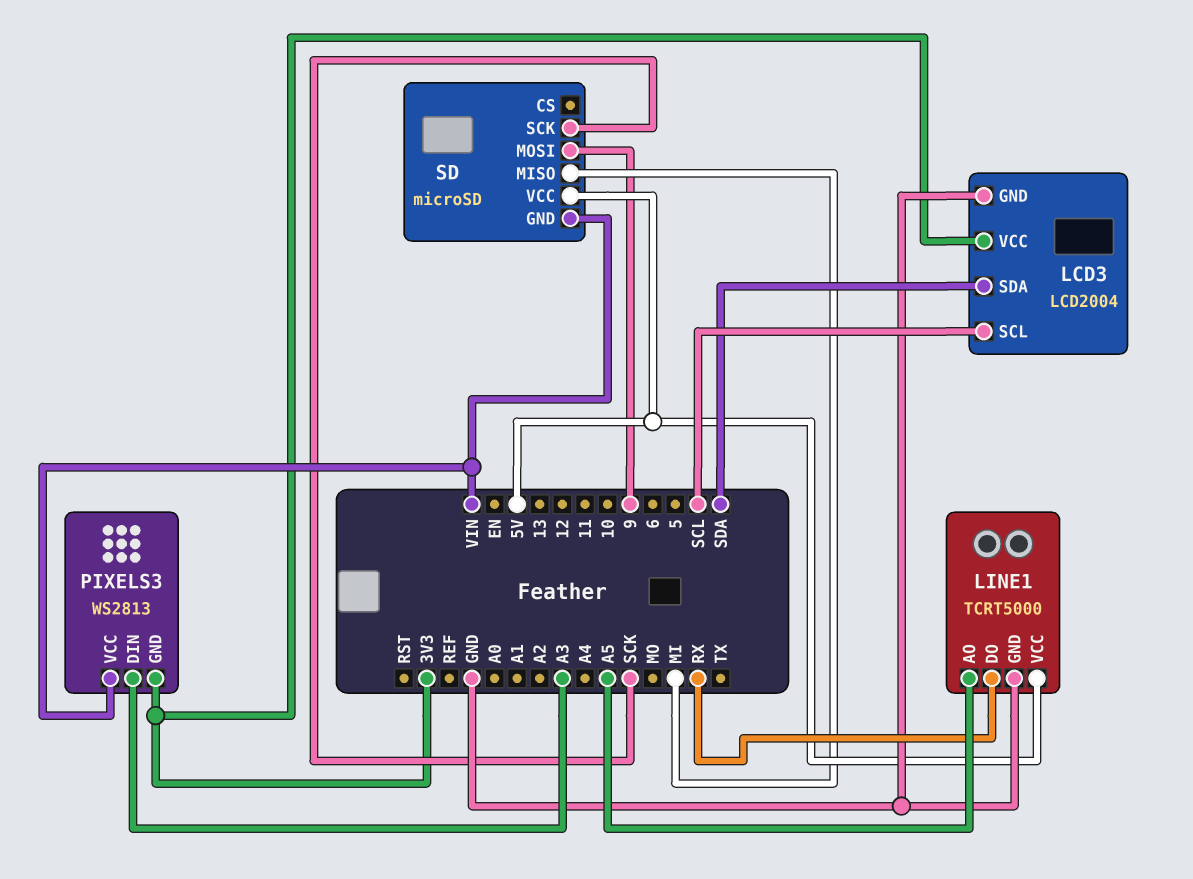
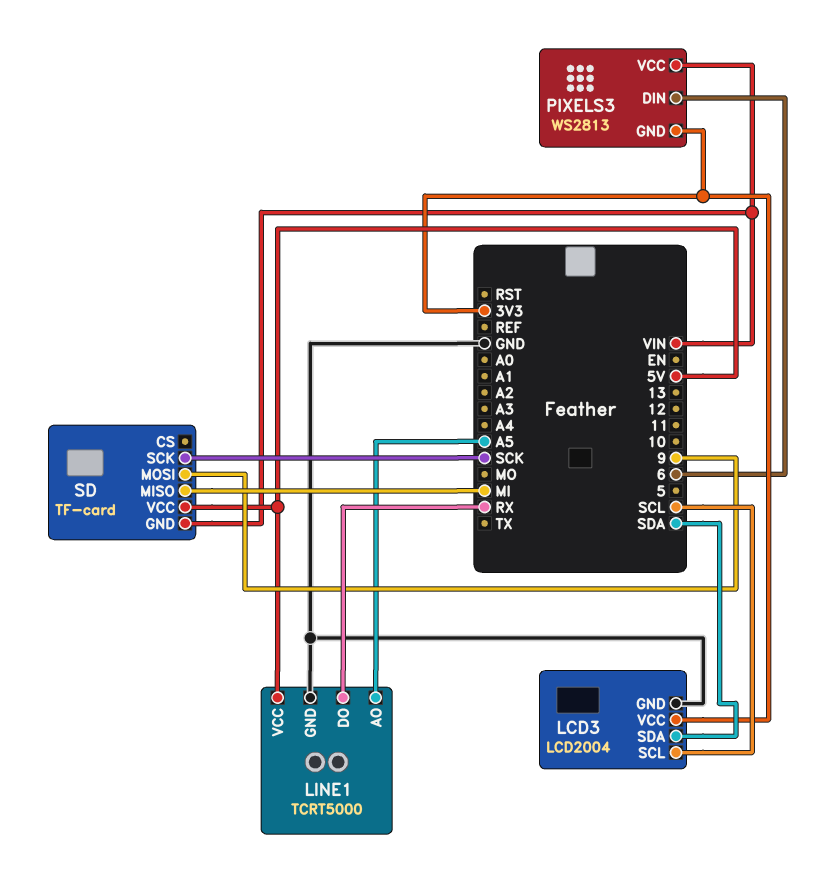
PIXELS3 pin DIN: A3 -> 6
SD: microSD -> TF-card

